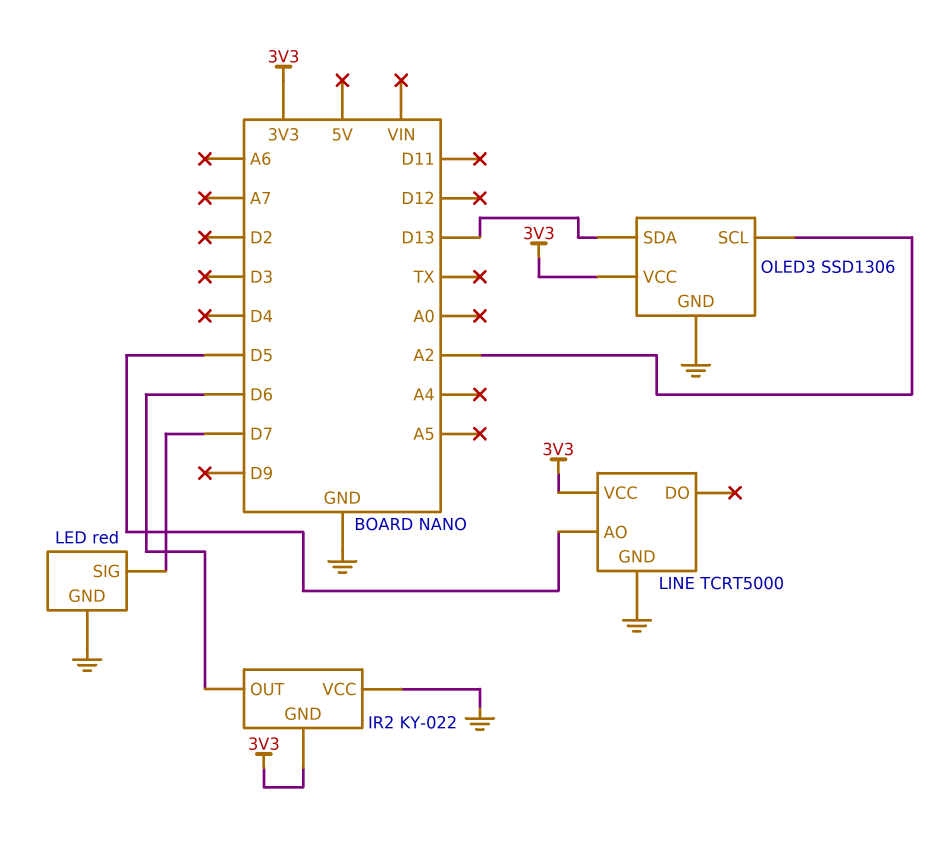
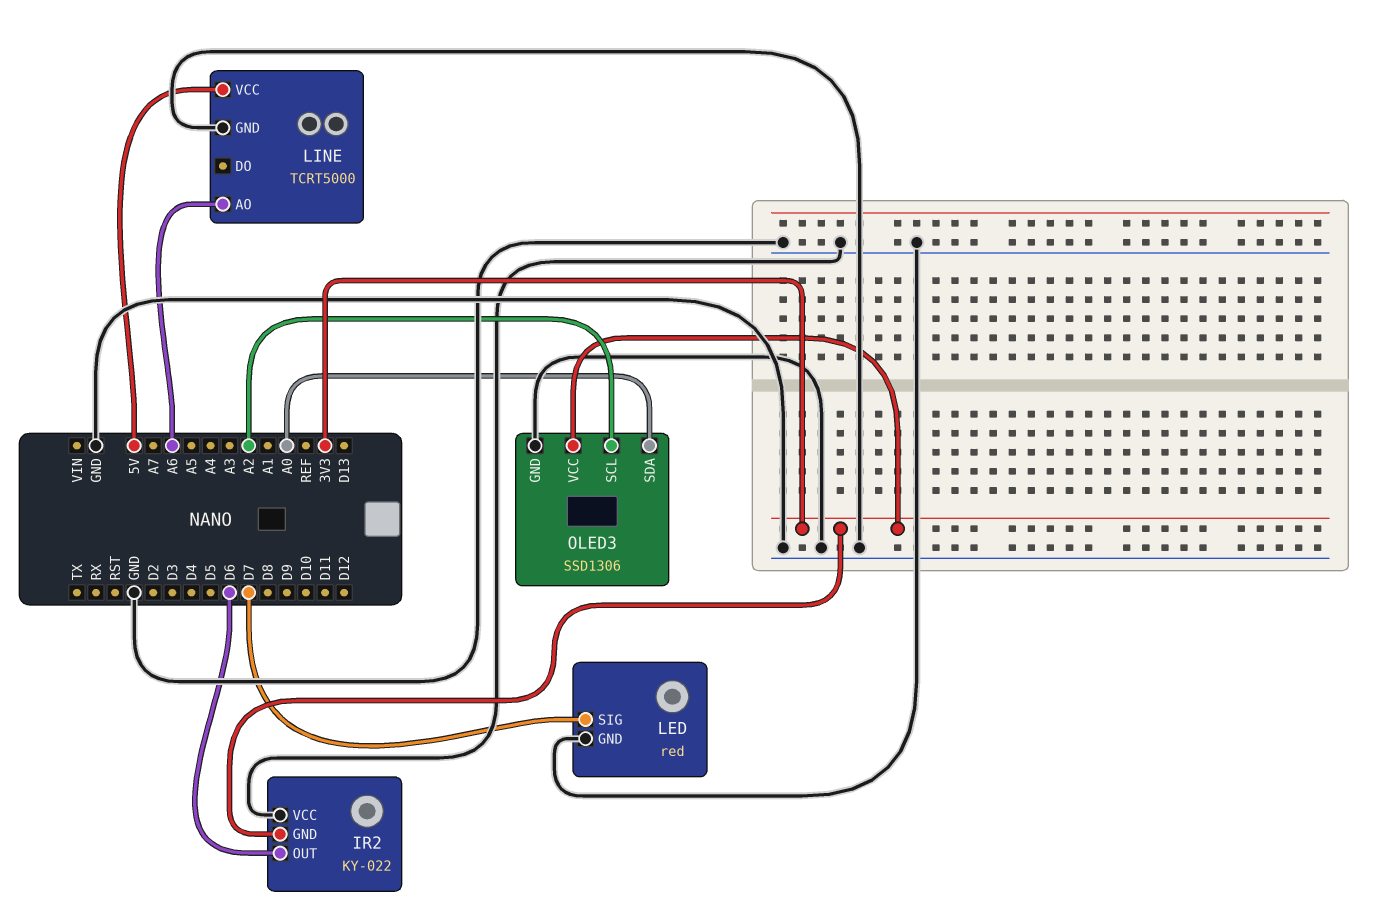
LINE pin AO: D5 -> A6
LINE pin VCC: 3V3 -> 5V
OLED3 pin SDA: D13 -> A0

